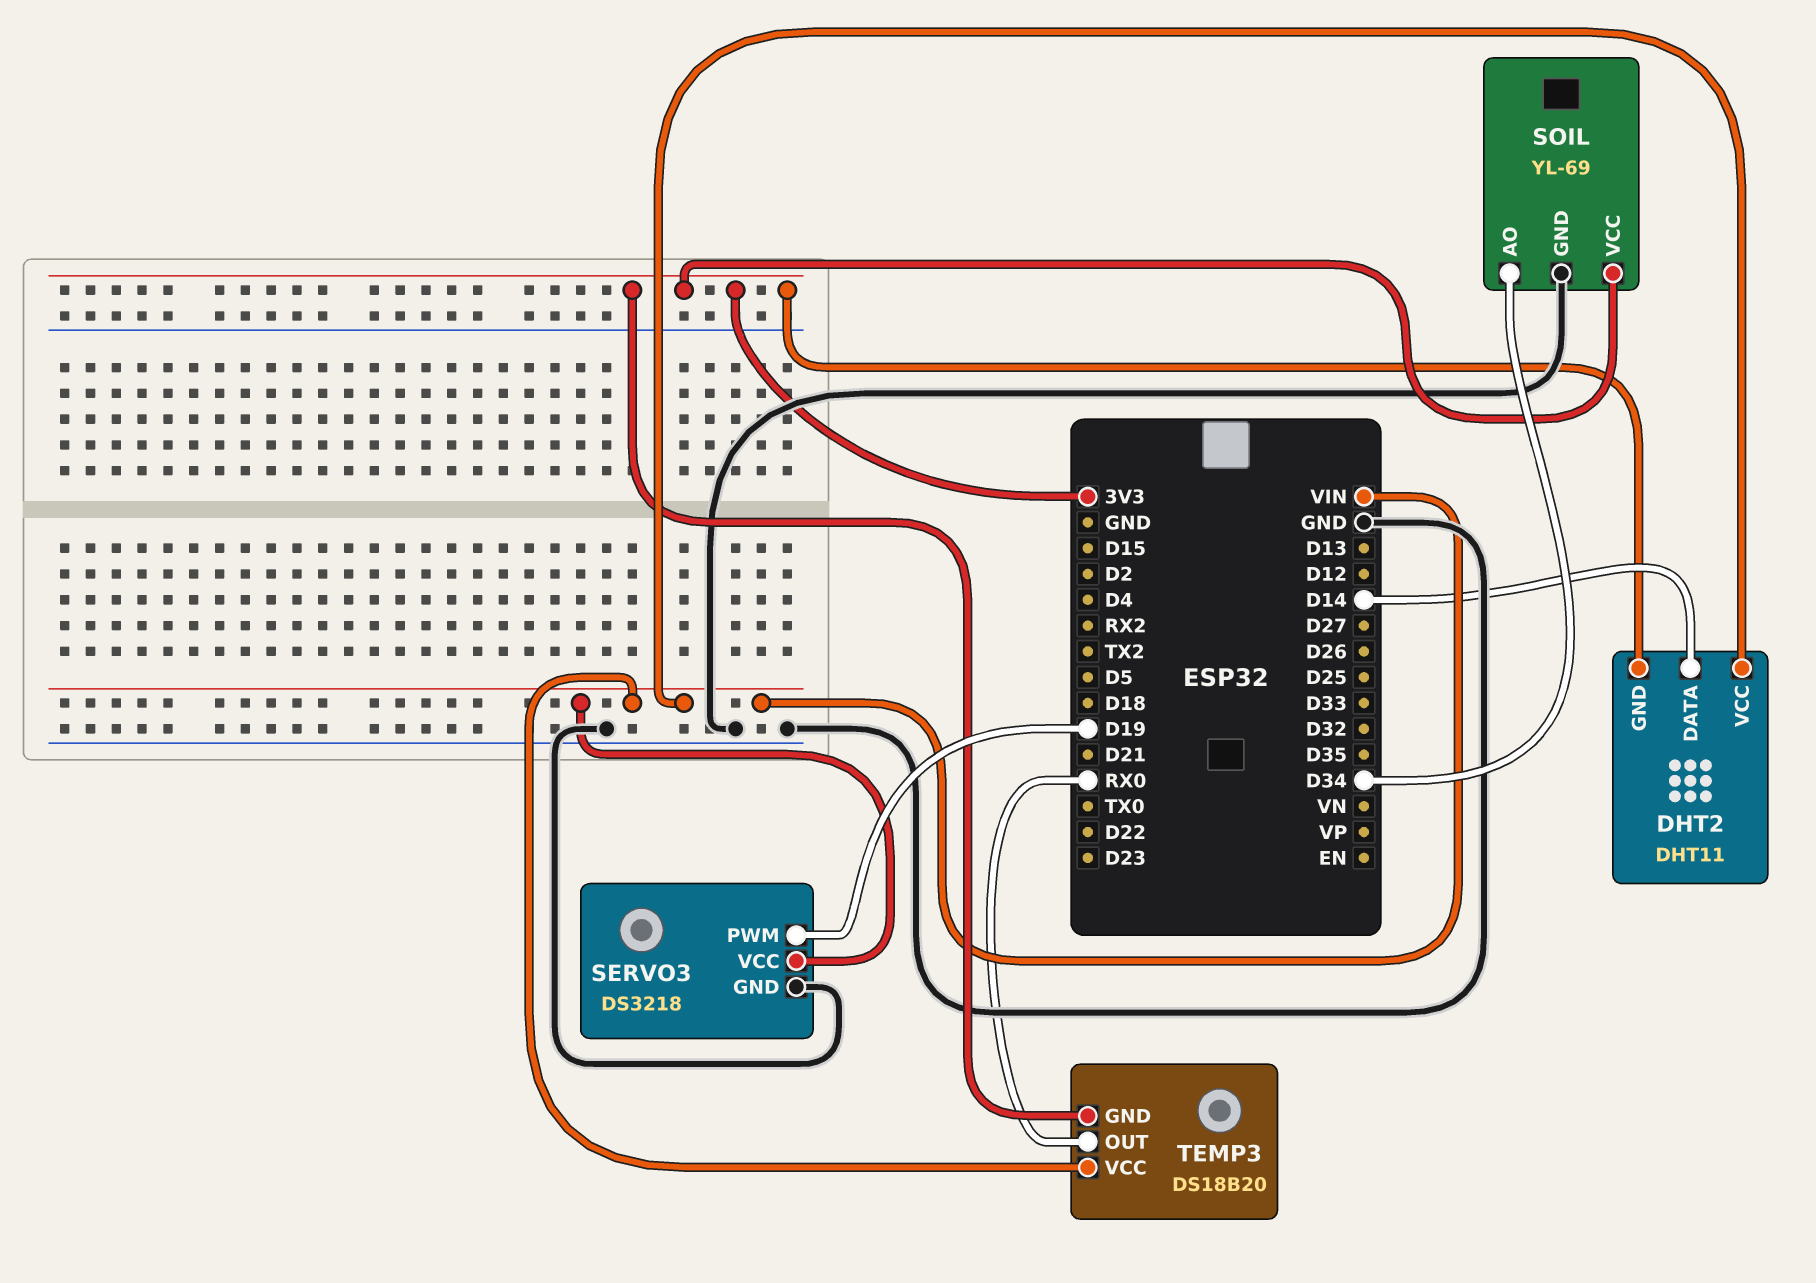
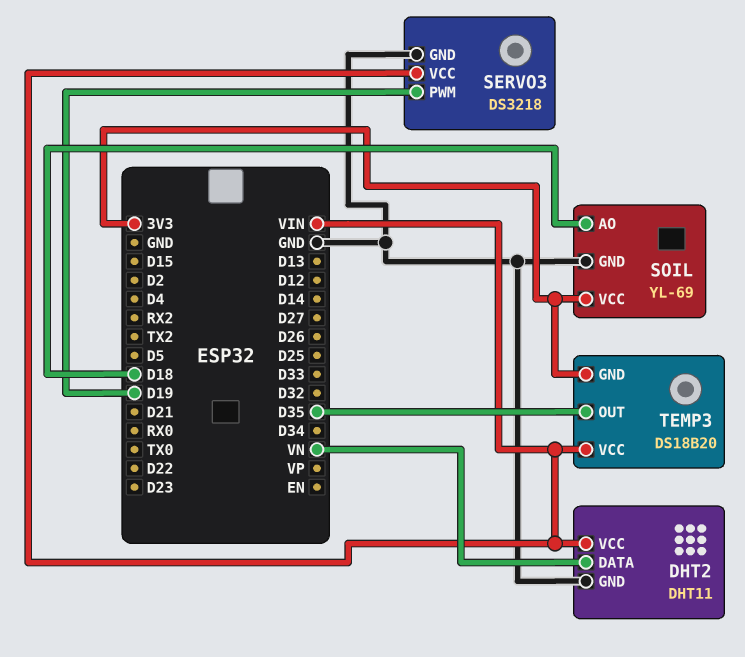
DHT2 pin DATA: D14 -> VN
DHT2 pin GND: 3V3 -> GND
SOIL pin AO: D34 -> D18
TEMP3 pin OUT: RX0 -> D35

